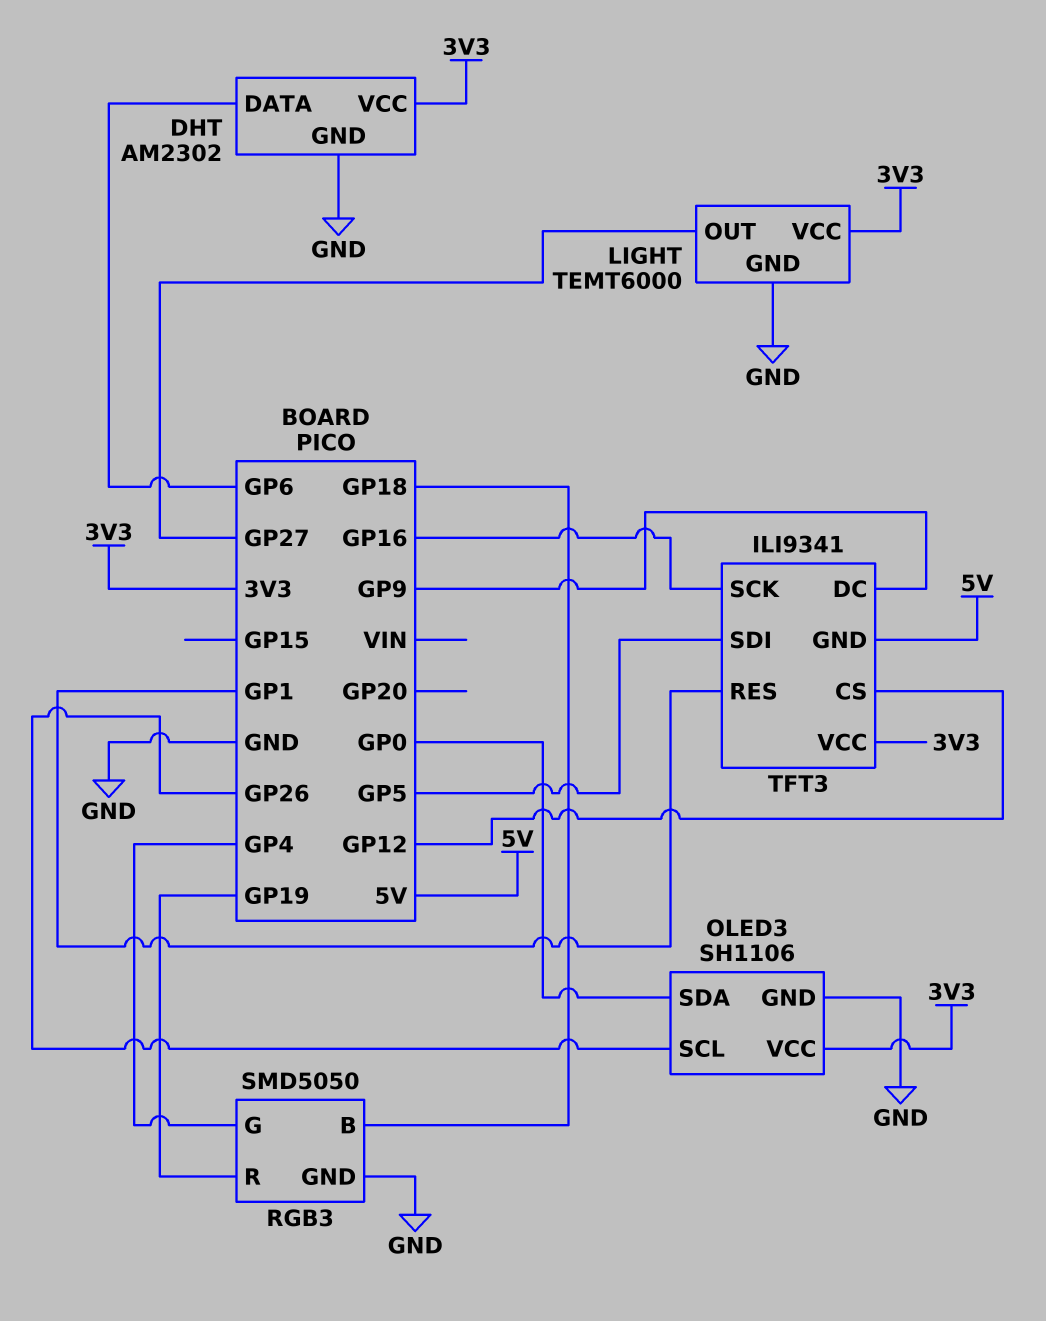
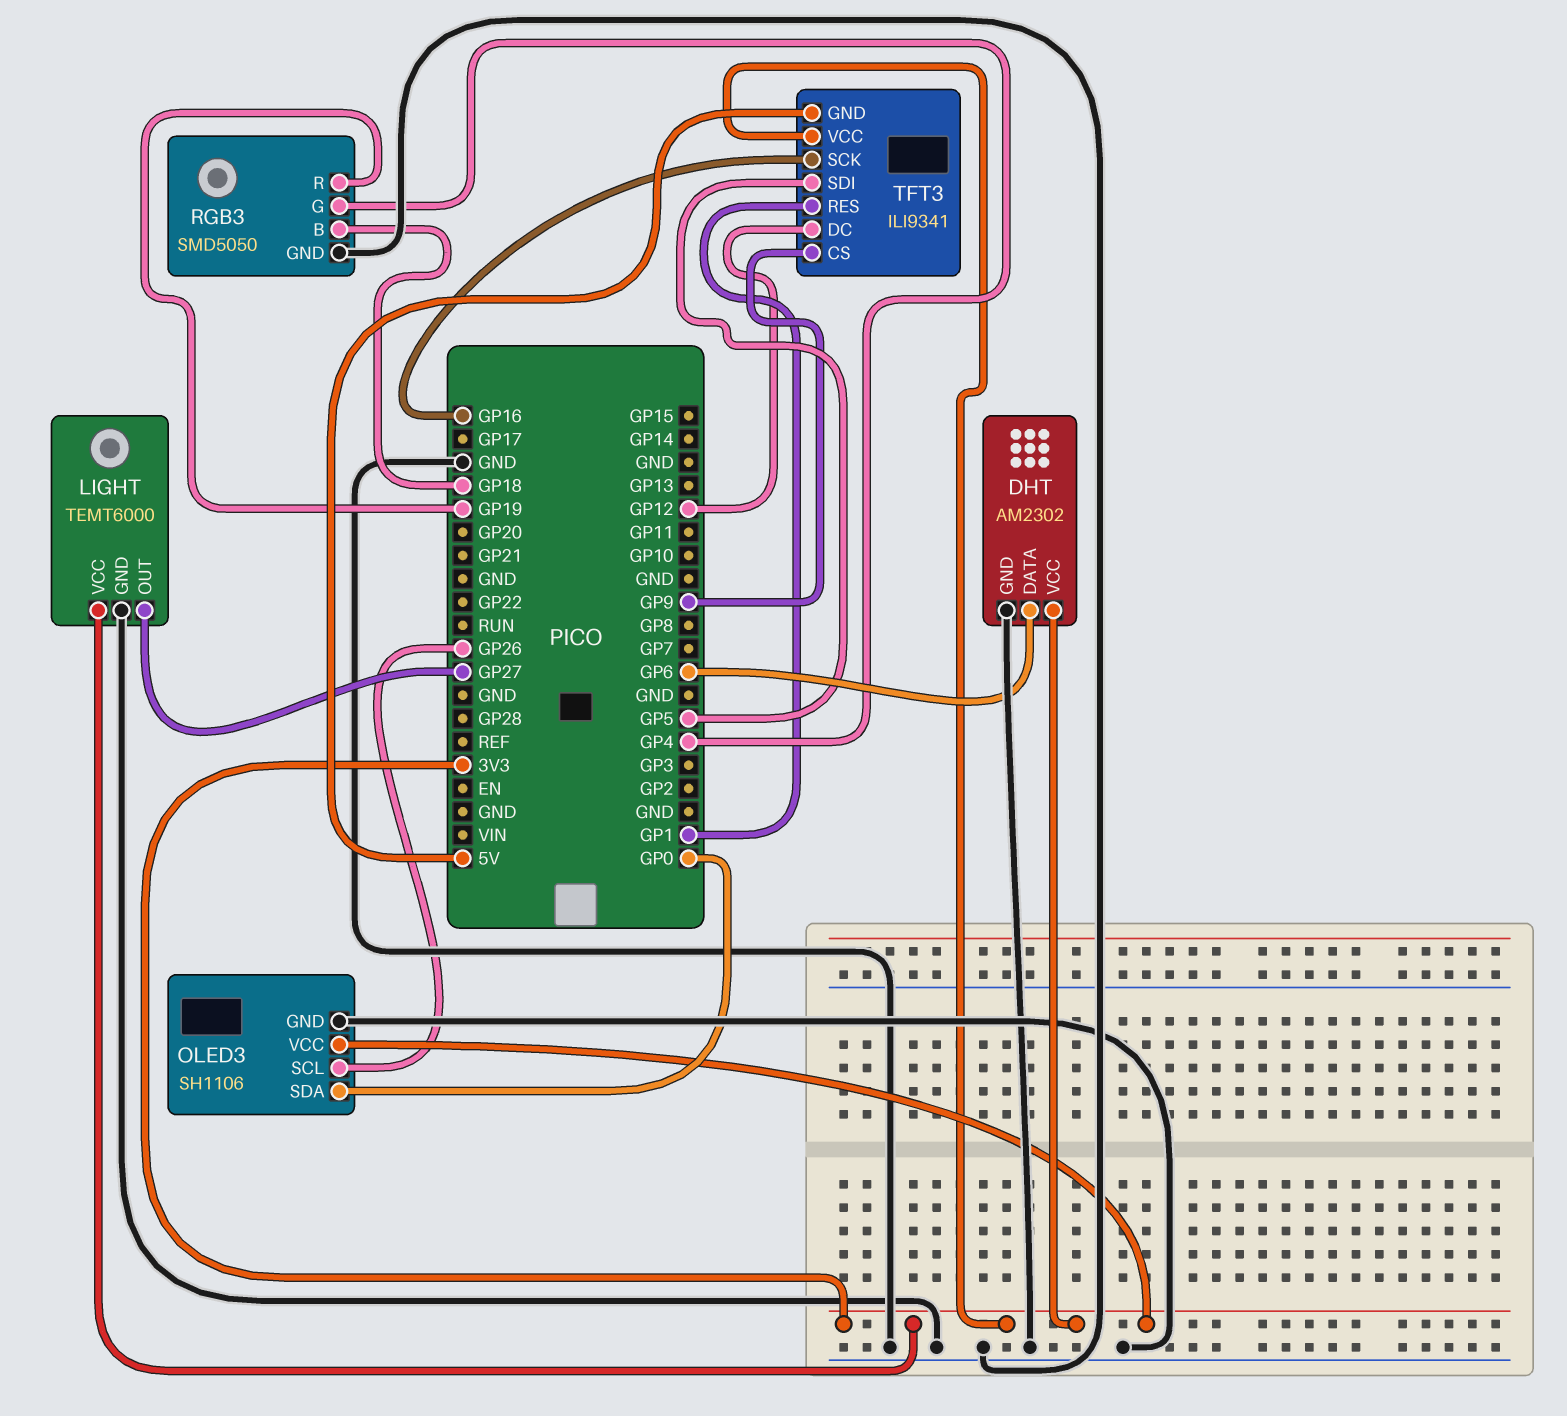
TFT3 pin CS: GP12 -> GP9
TFT3 pin DC: GP9 -> GP12

